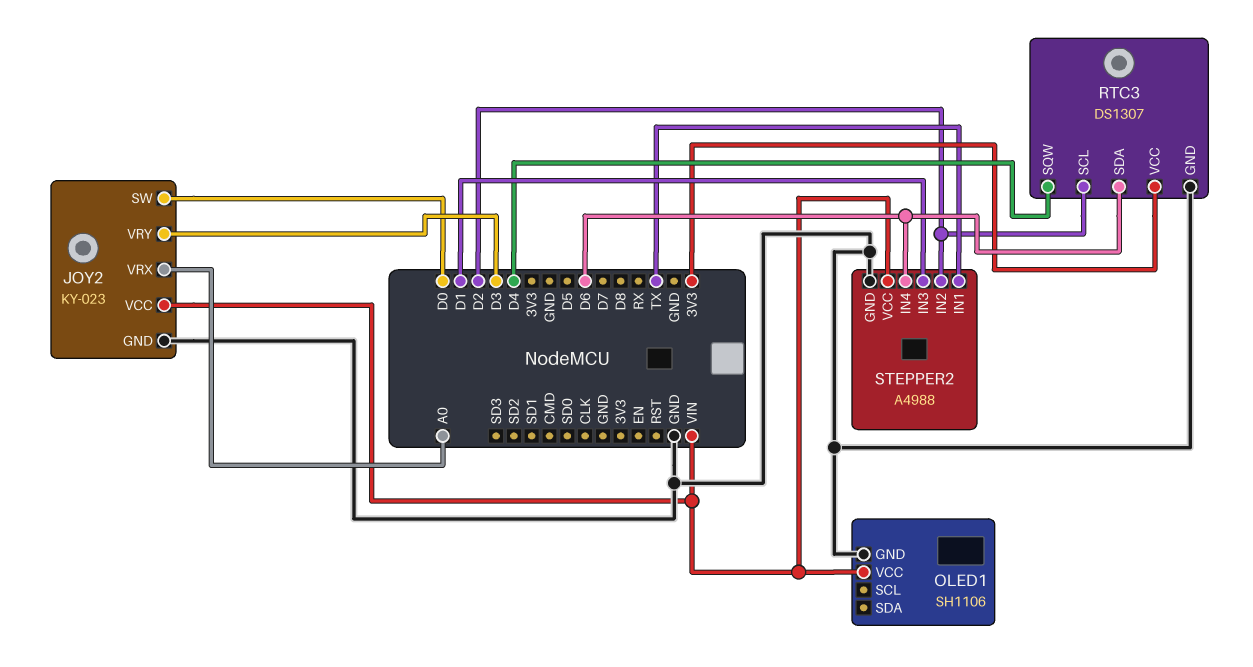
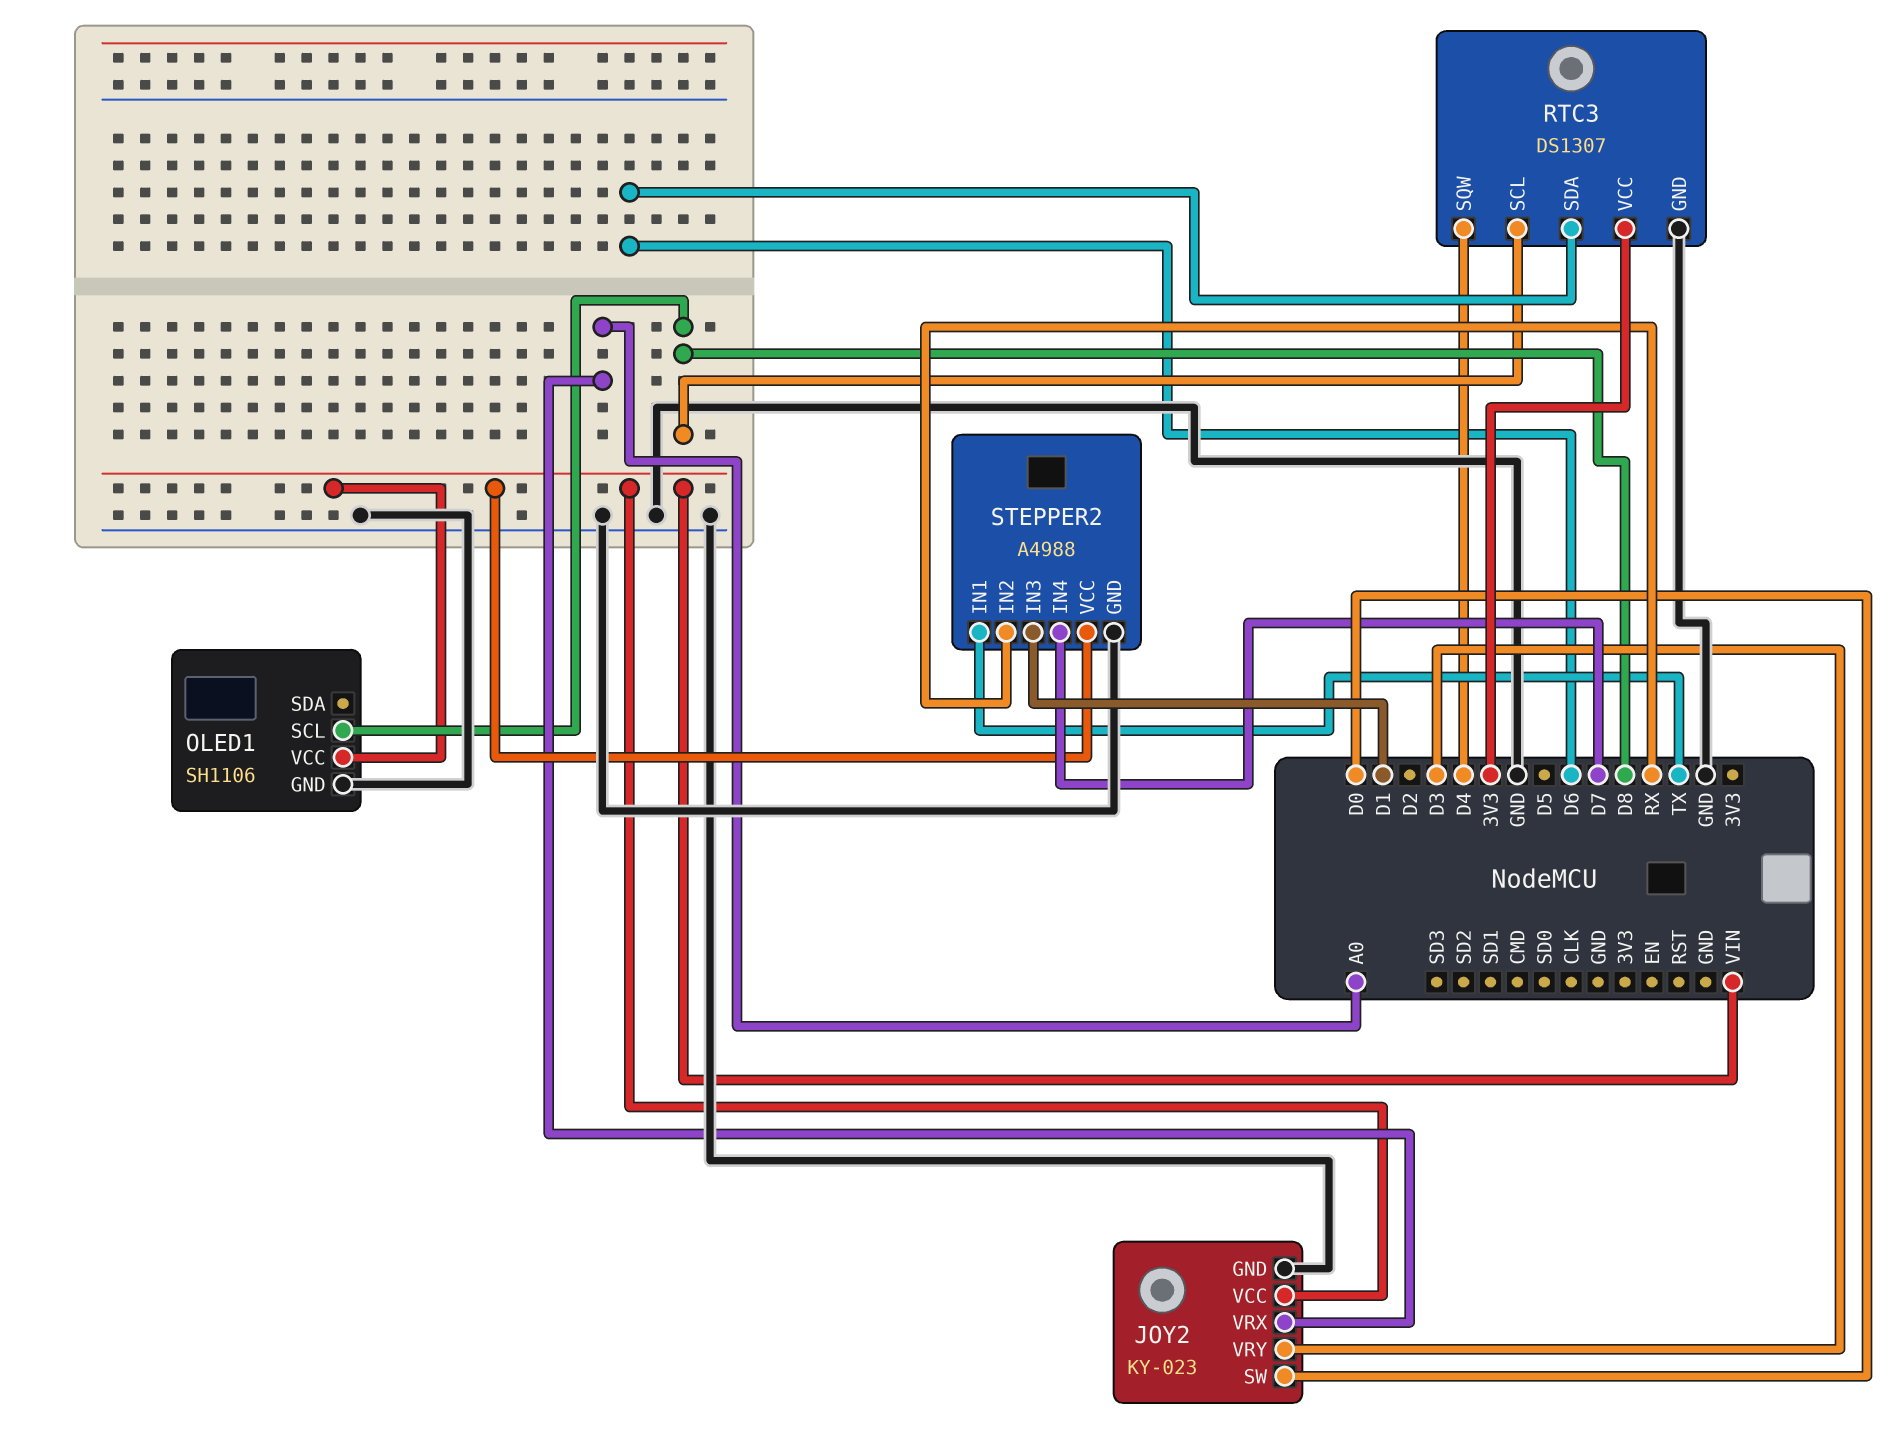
OLED1 pin SCL: none -> D8
RTC3 pin SCL: D2 -> D8
STEPPER2 pin IN2: D2 -> RX
STEPPER2 pin IN4: D6 -> D7

